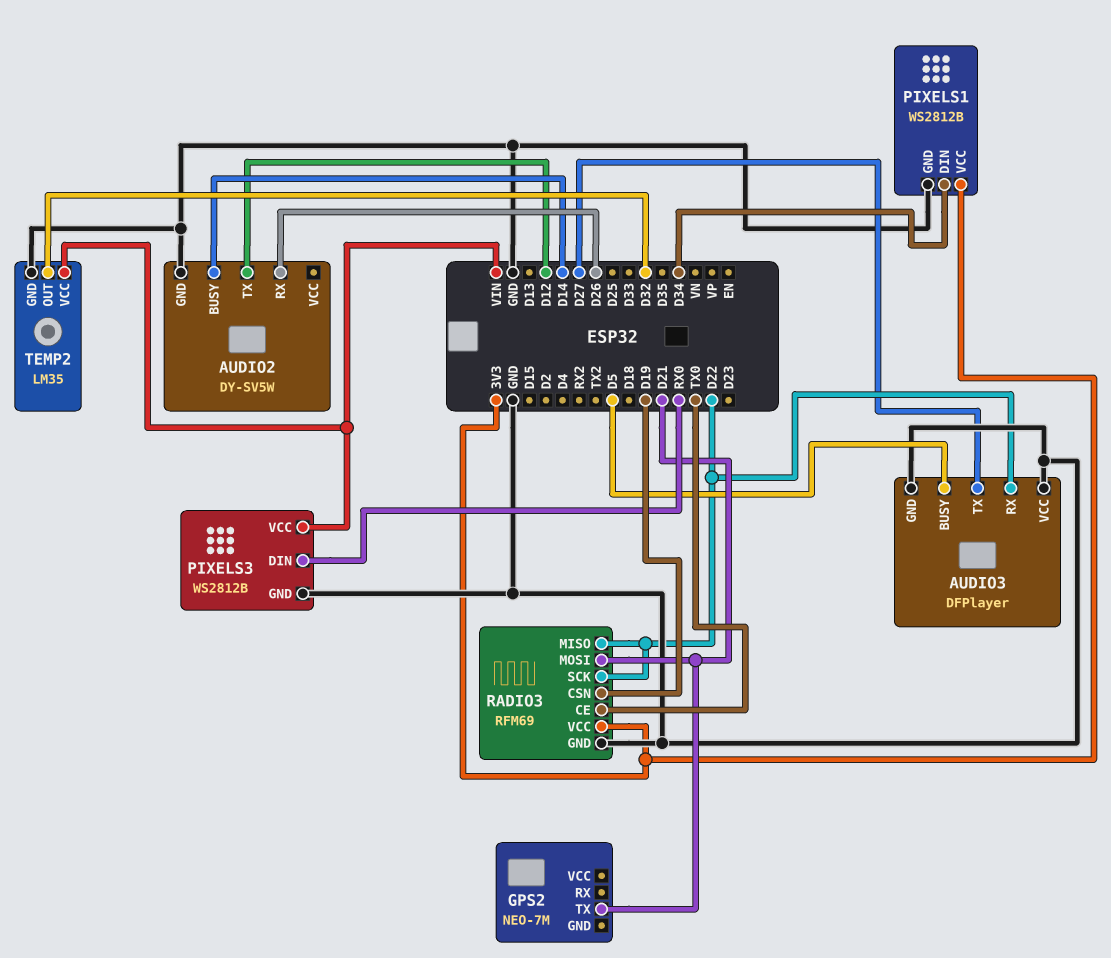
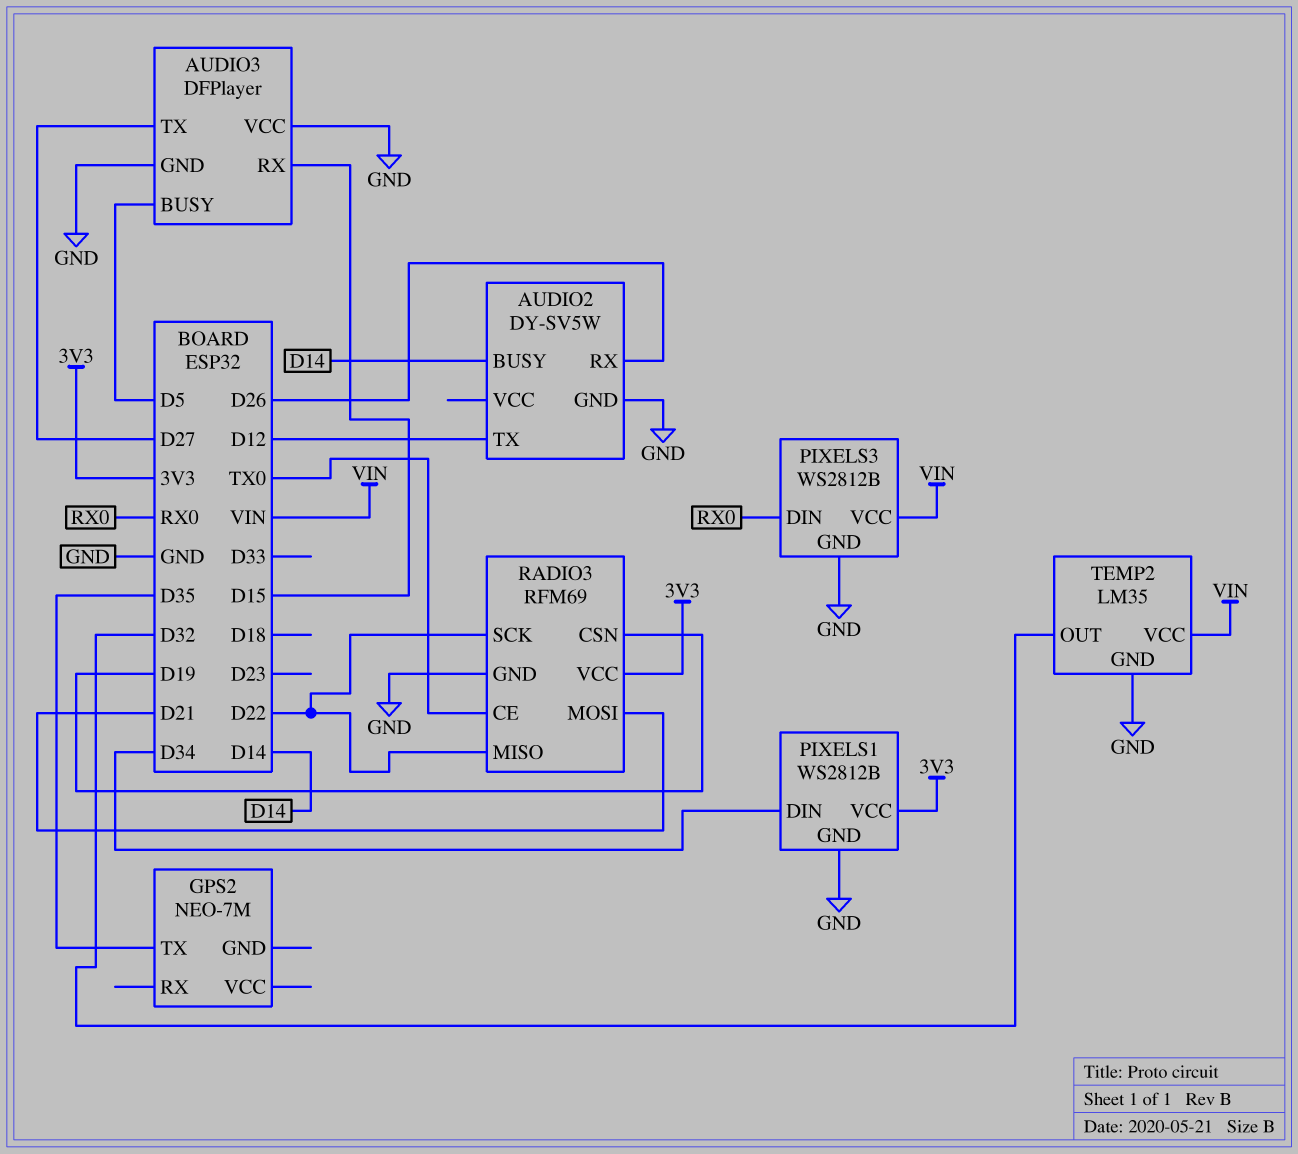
AUDIO3 pin RX: D22 -> D15
GPS2 pin TX: D21 -> D35

